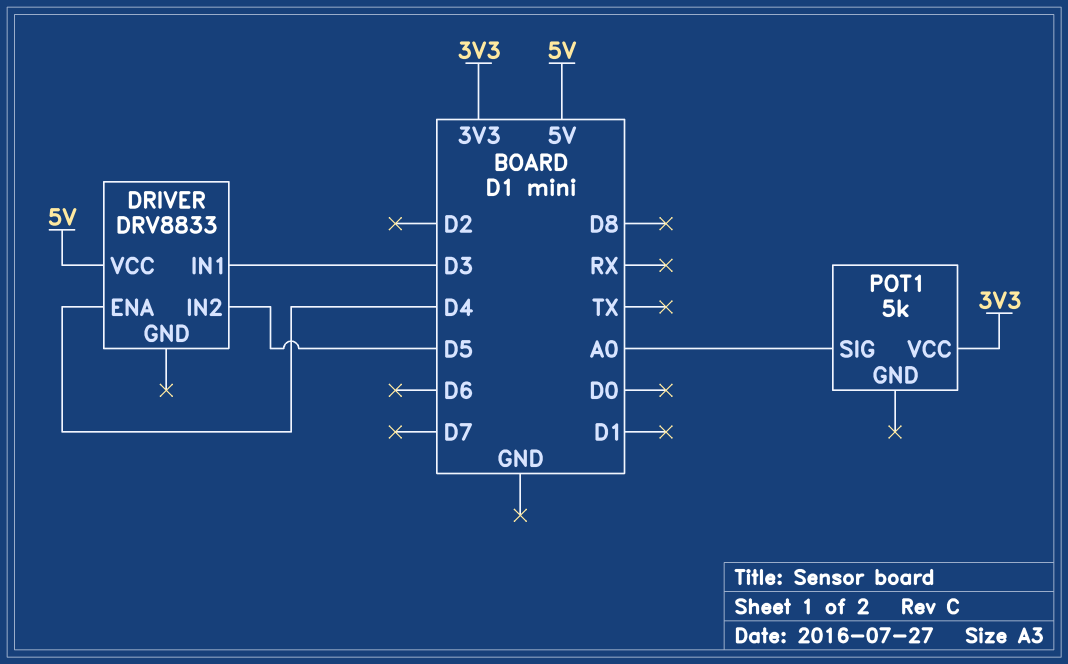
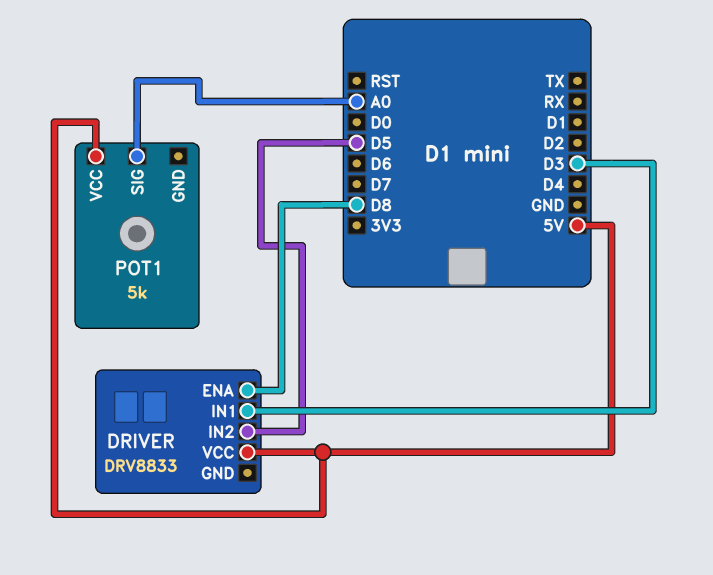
DRIVER pin ENA: D4 -> D8
POT1 pin VCC: 3V3 -> 5V

